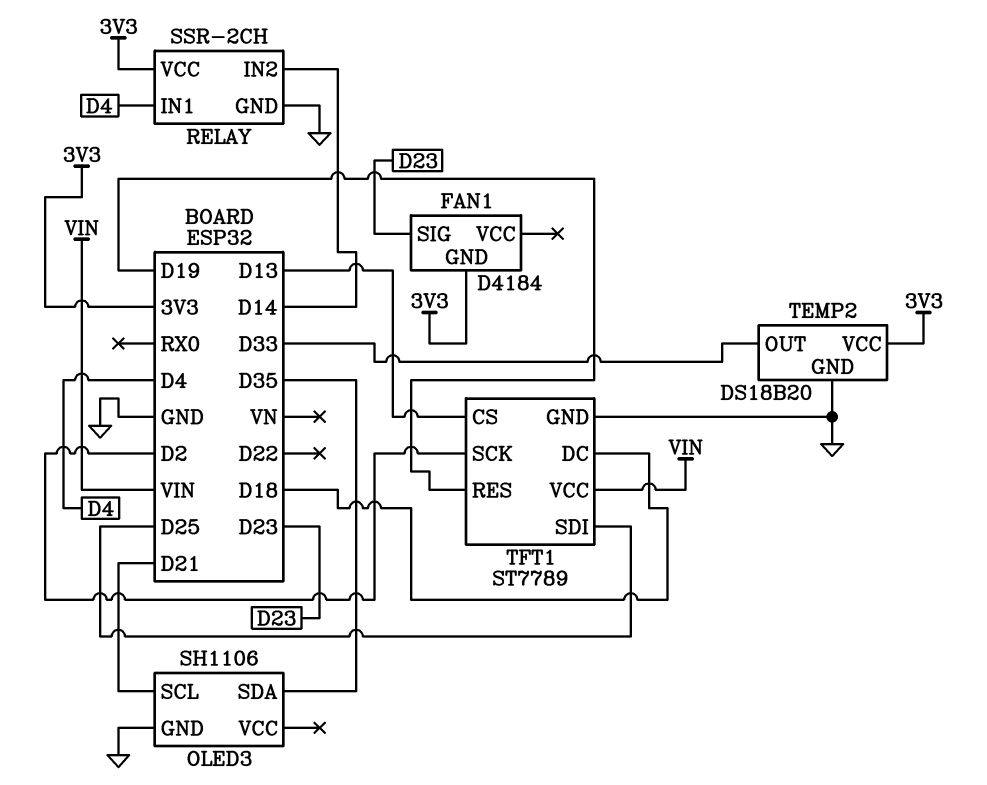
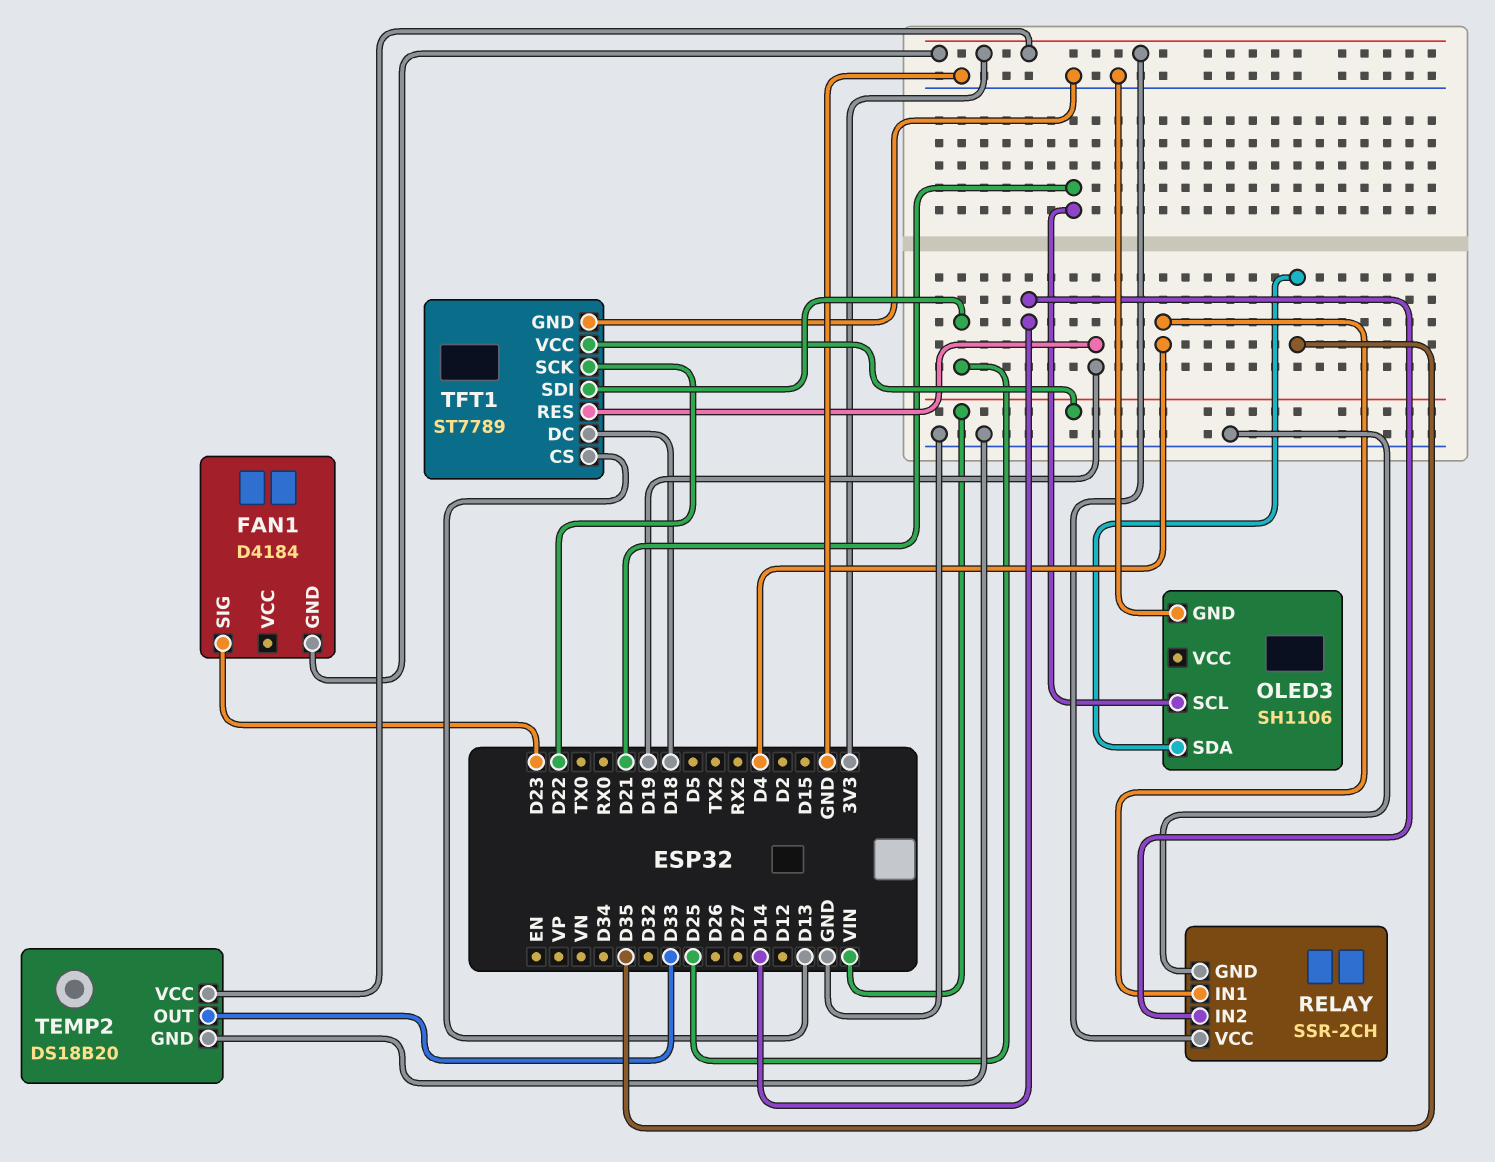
TFT1 pin SCK: D2 -> D22

